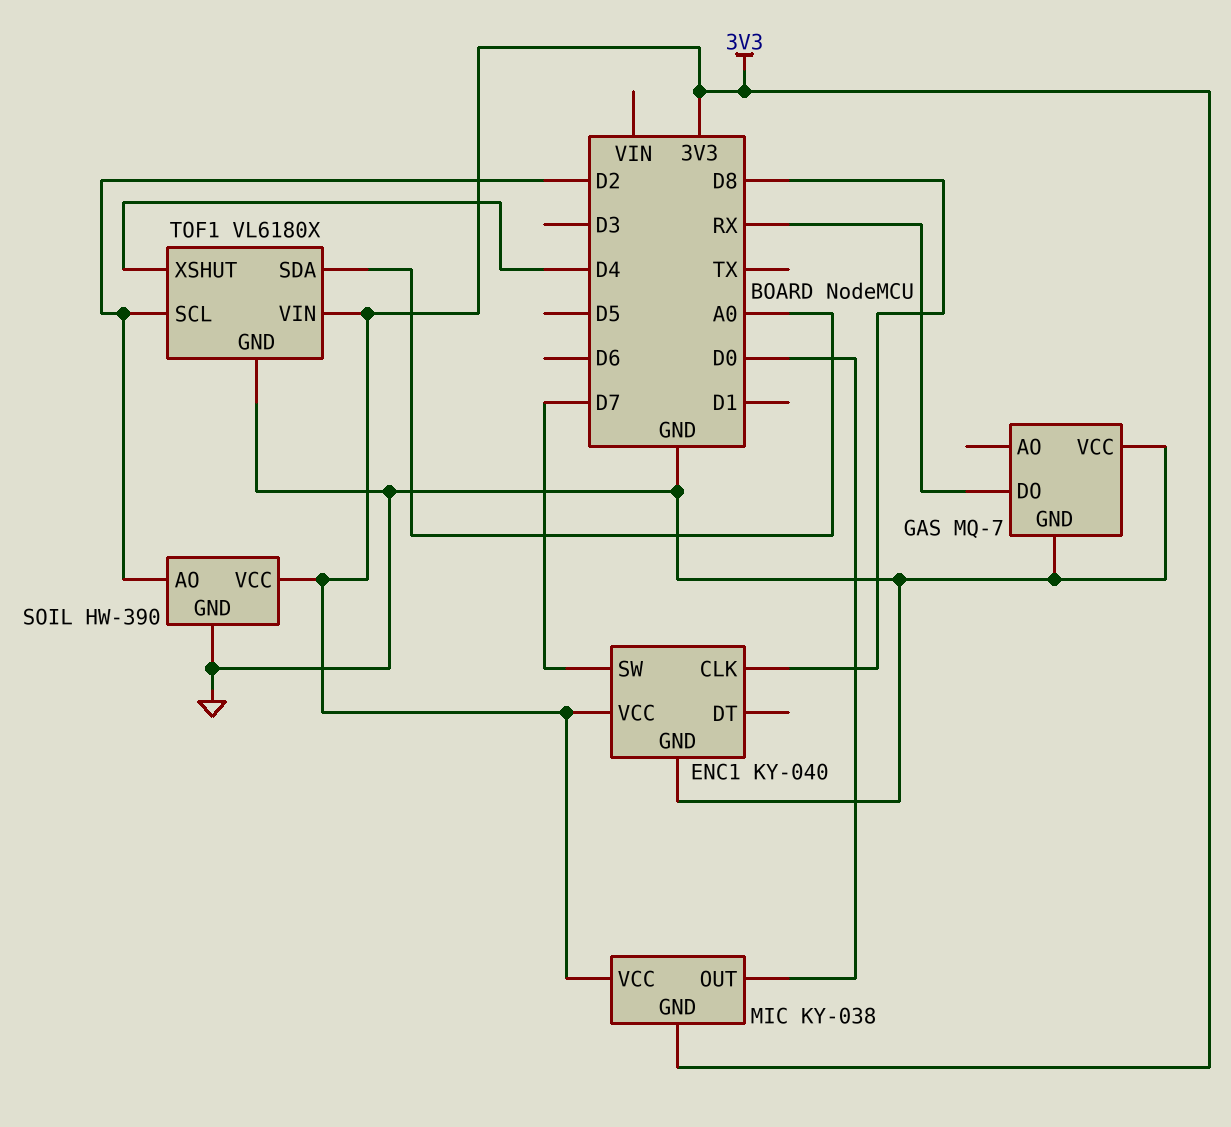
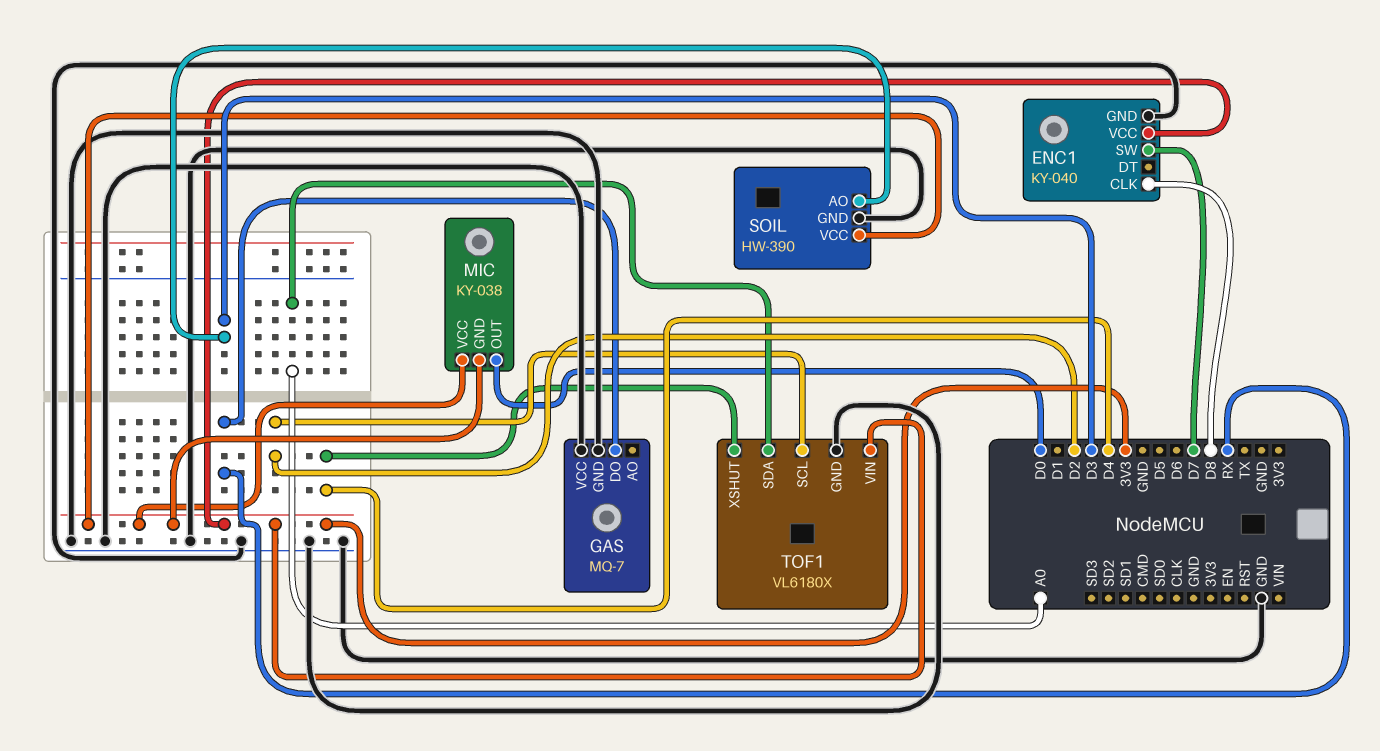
SOIL pin AO: D2 -> D3

